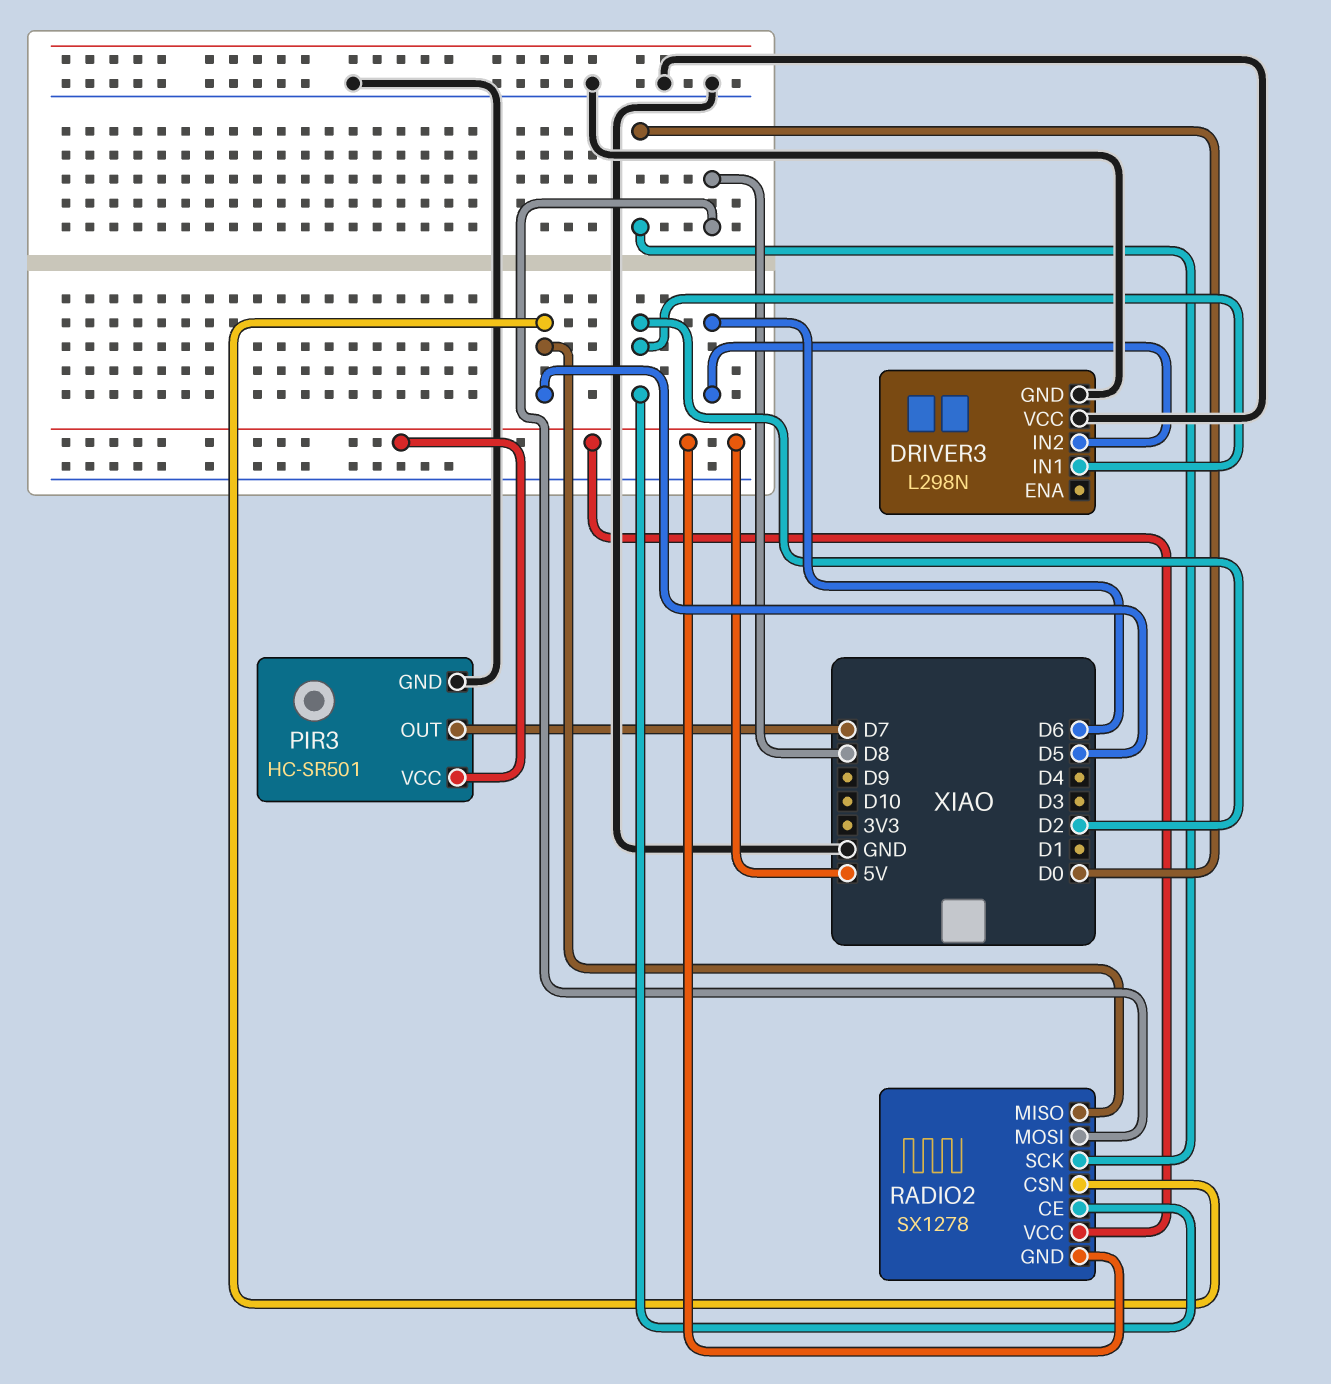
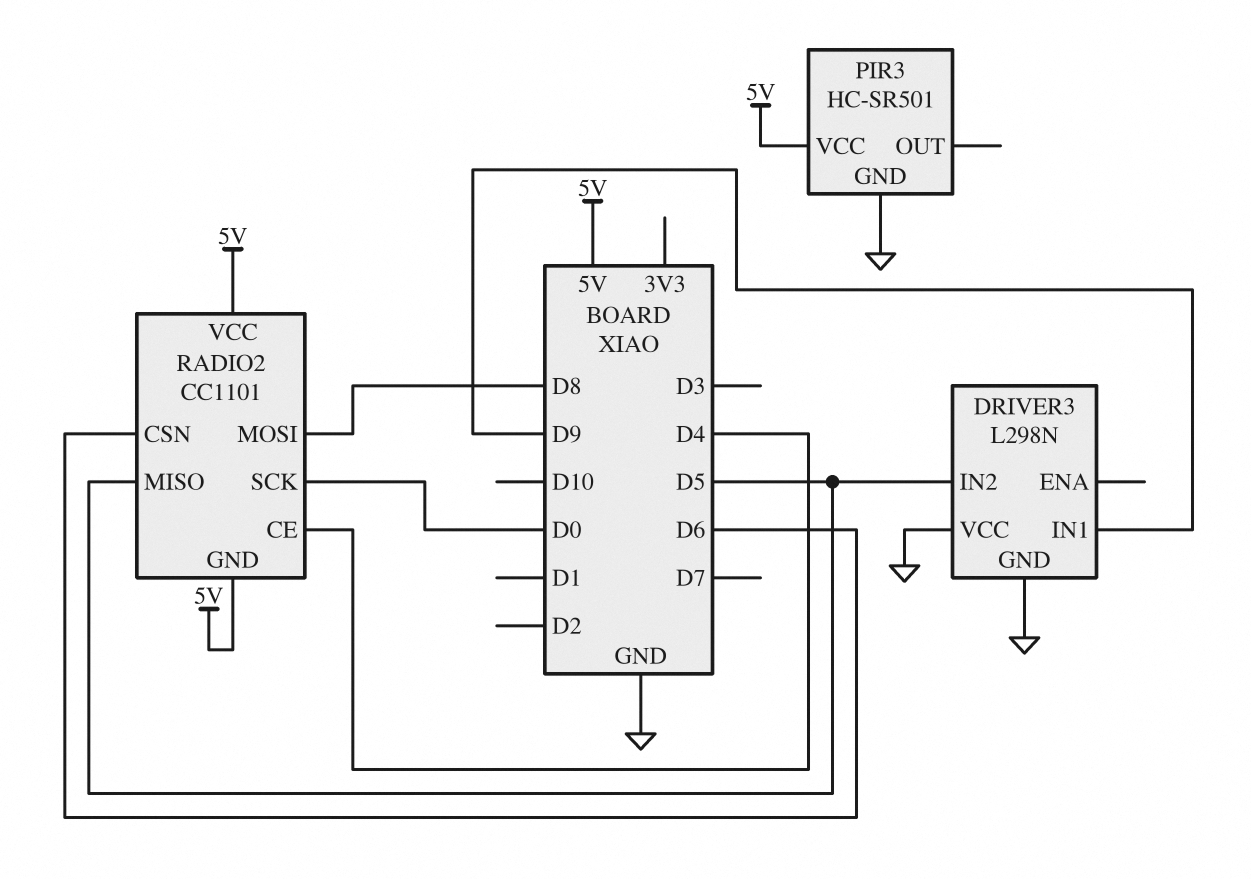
DRIVER3 pin IN1: D2 -> D9
DRIVER3 pin IN2: D6 -> D5
PIR3 pin OUT: D7 -> none
RADIO2: SX1278 -> CC1101
RADIO2 pin CE: D2 -> D4
RADIO2 pin CSN: D5 -> D6

